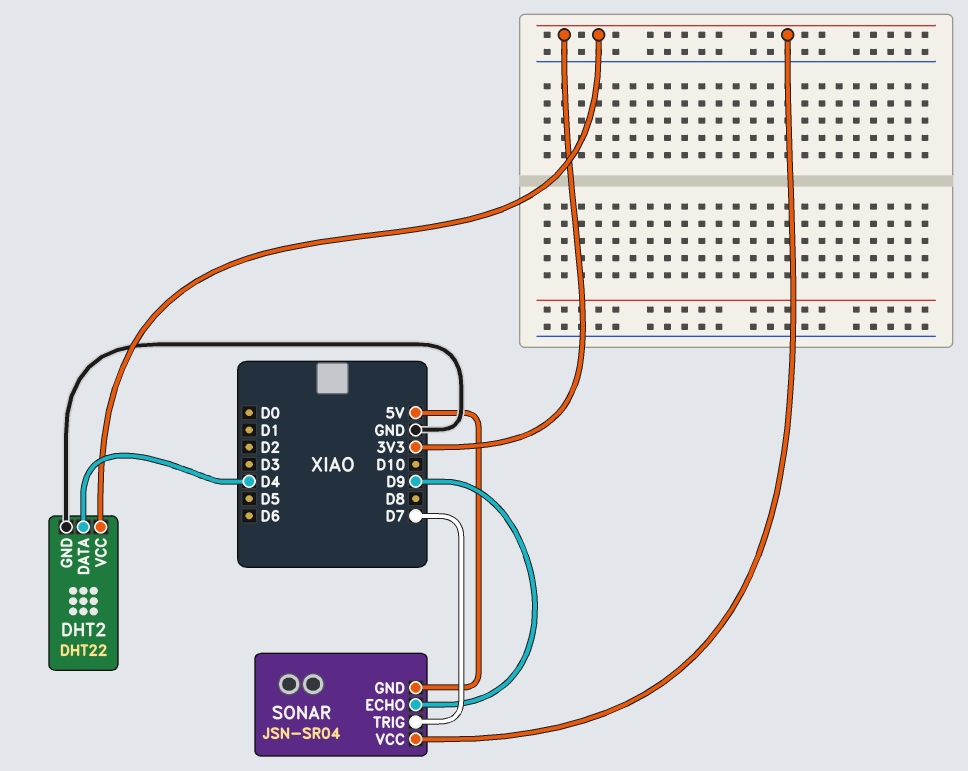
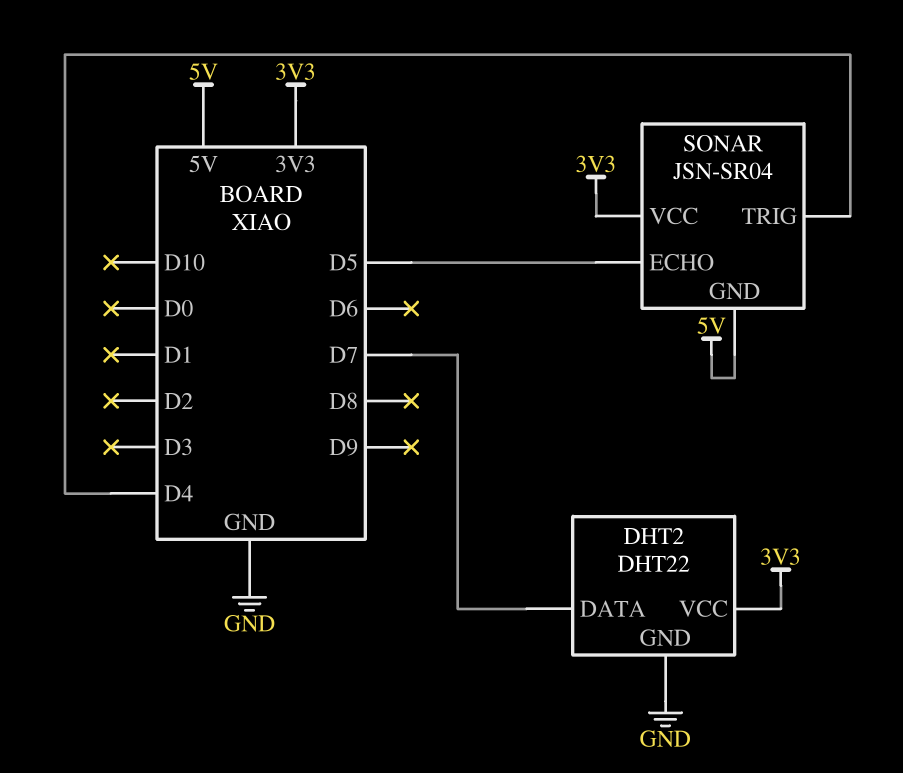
DHT2 pin DATA: D4 -> D7
SONAR pin ECHO: D9 -> D5
SONAR pin TRIG: D7 -> D4

